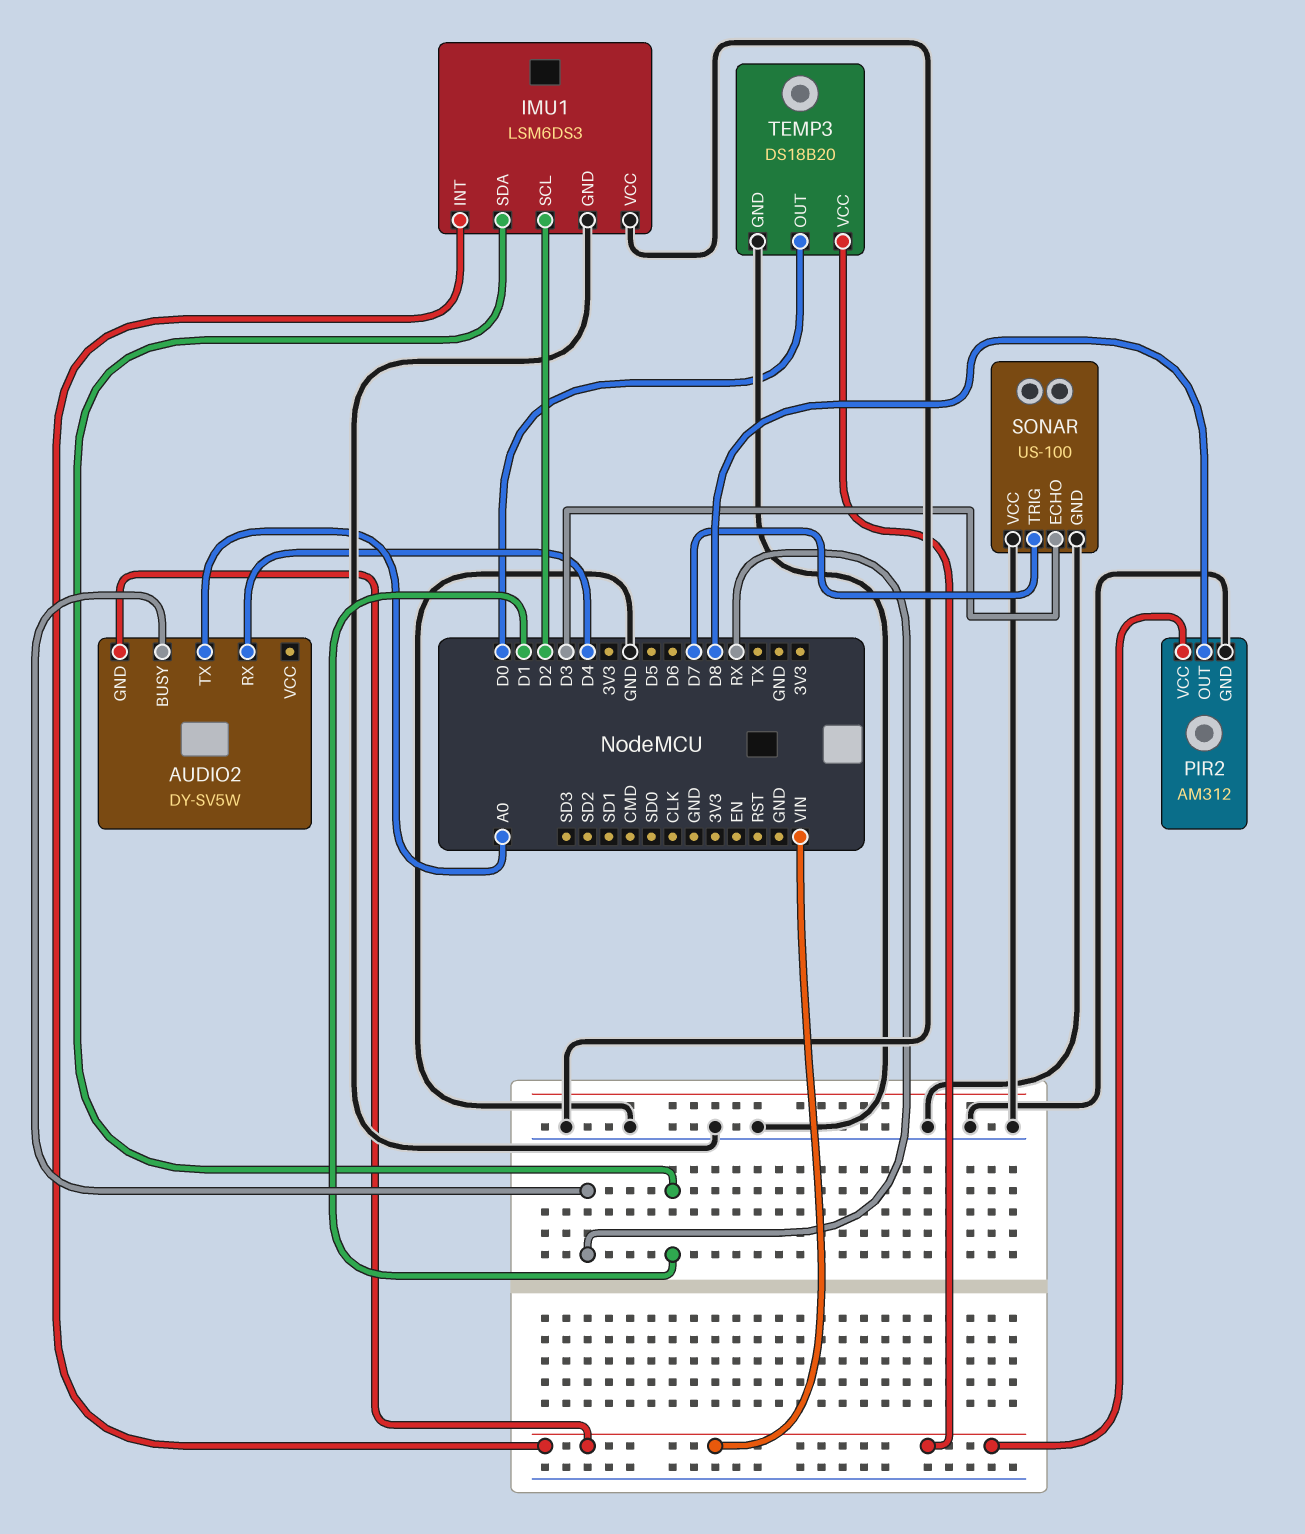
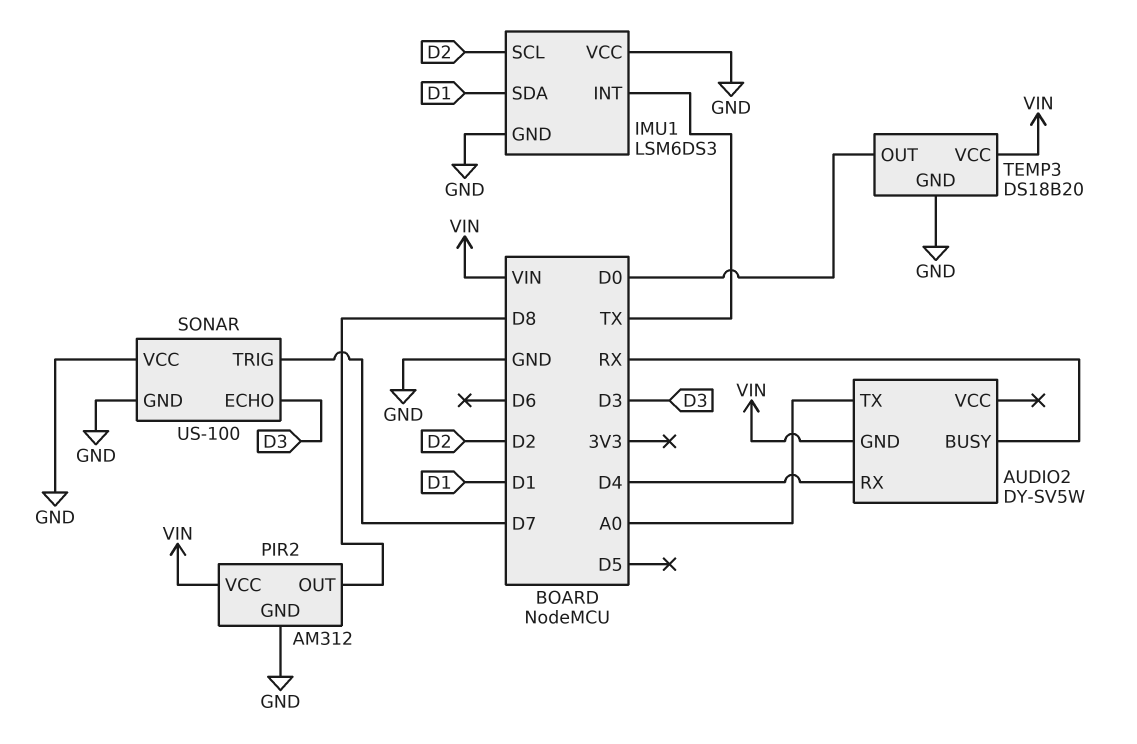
IMU1 pin INT: VIN -> TX

